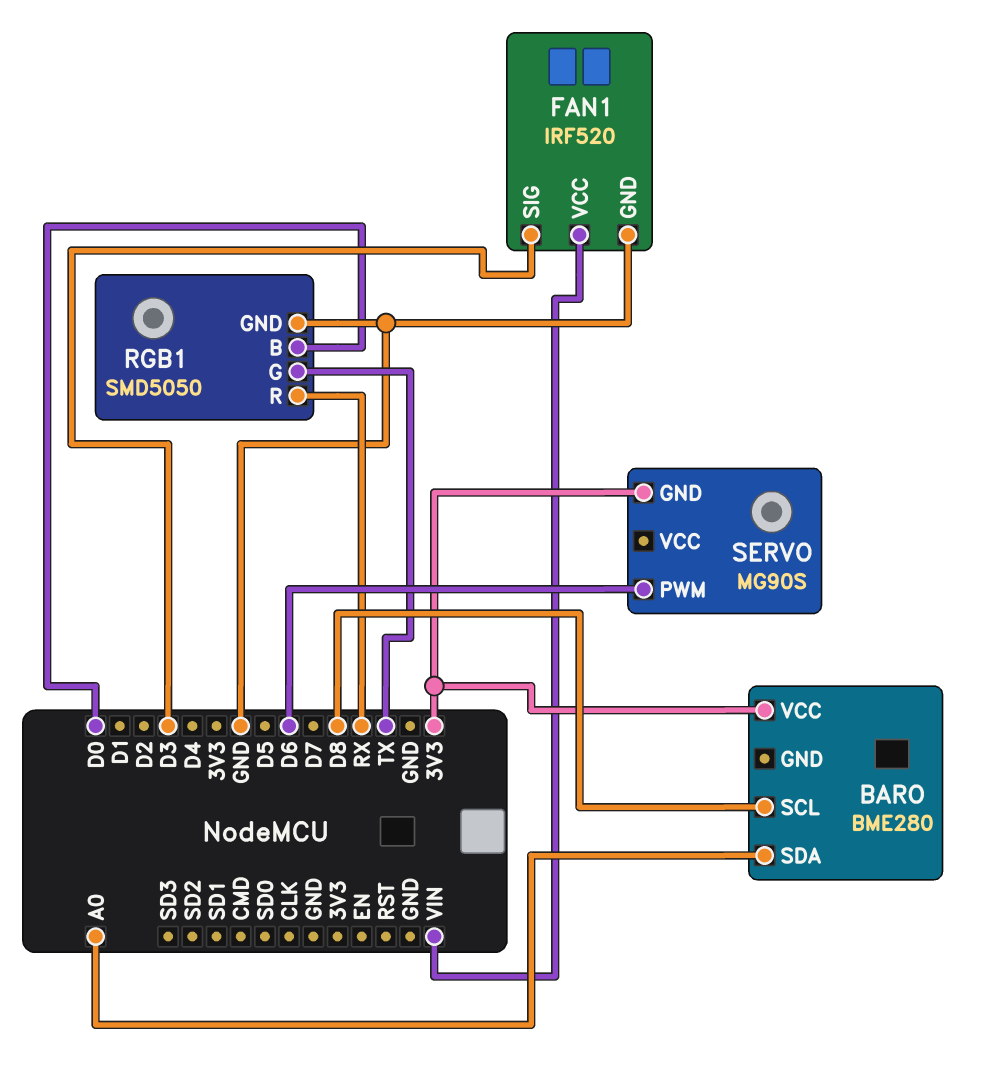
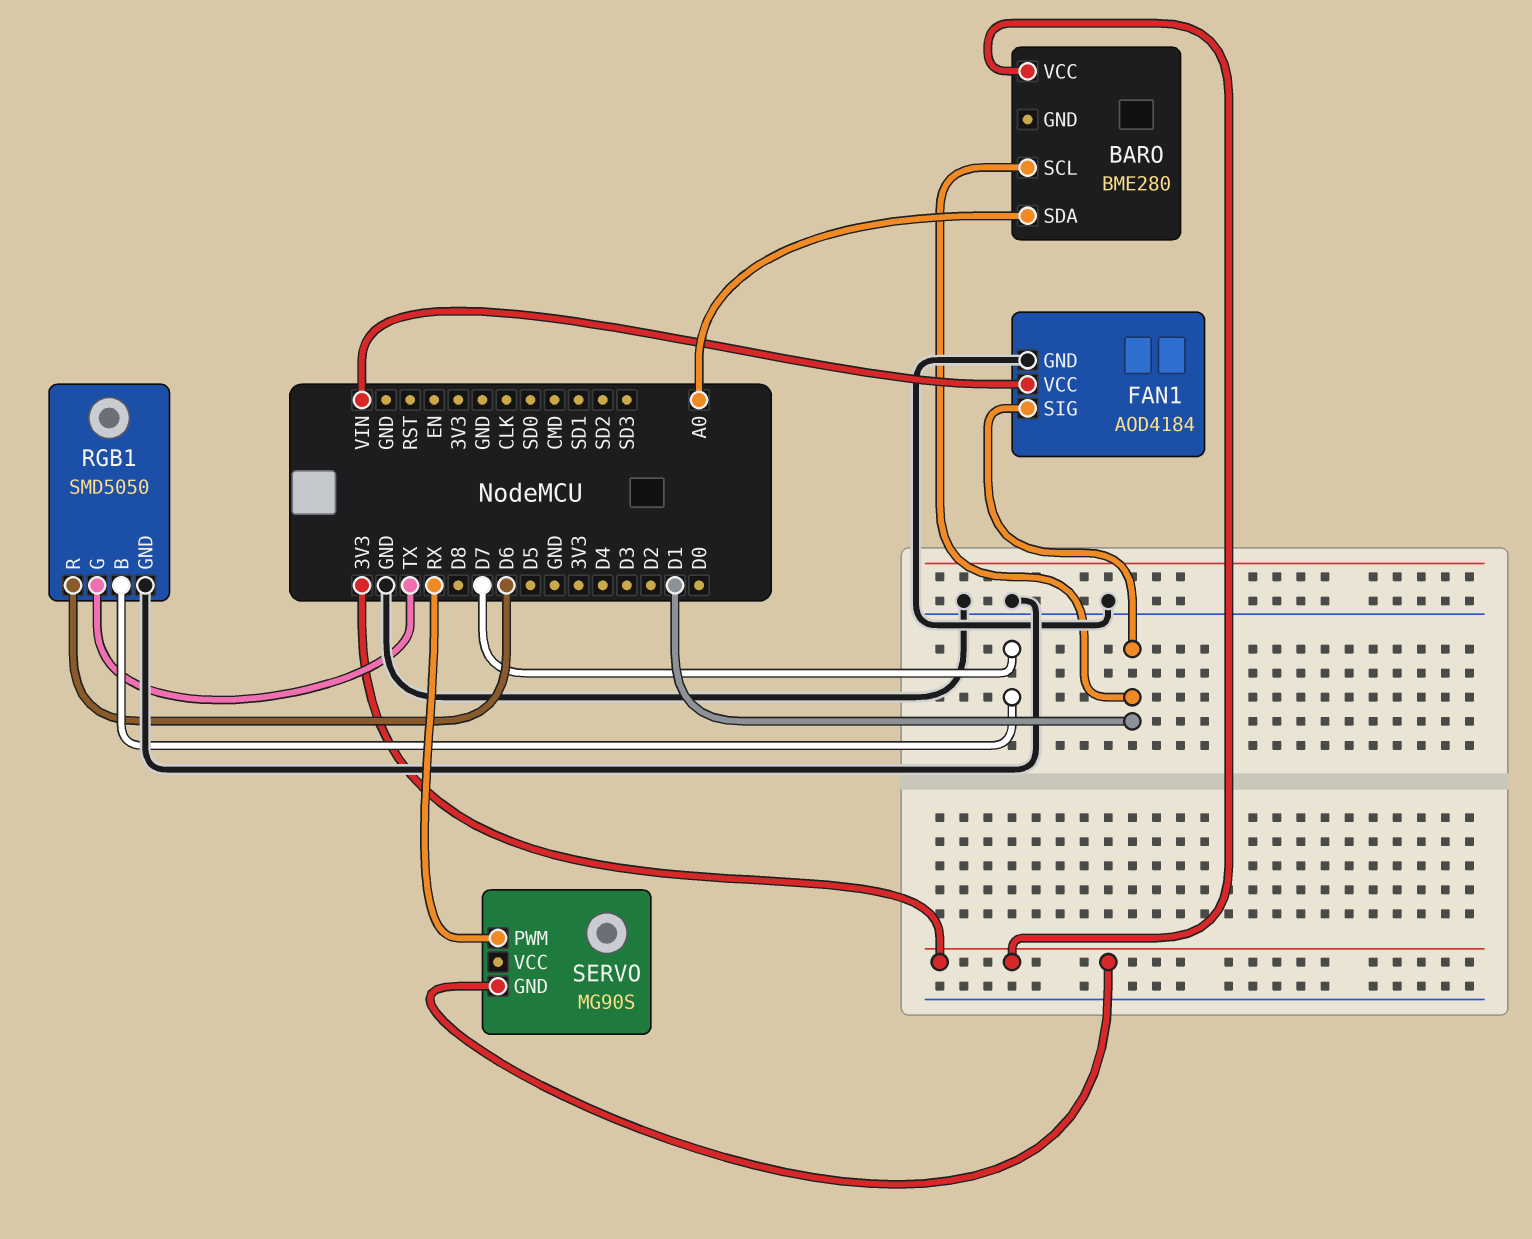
BARO pin SCL: D8 -> D1
FAN1: IRF520 -> AOD4184
FAN1 pin SIG: D3 -> D1
RGB1 pin B: D0 -> D7
RGB1 pin R: RX -> D6
SERVO pin PWM: D6 -> RX

